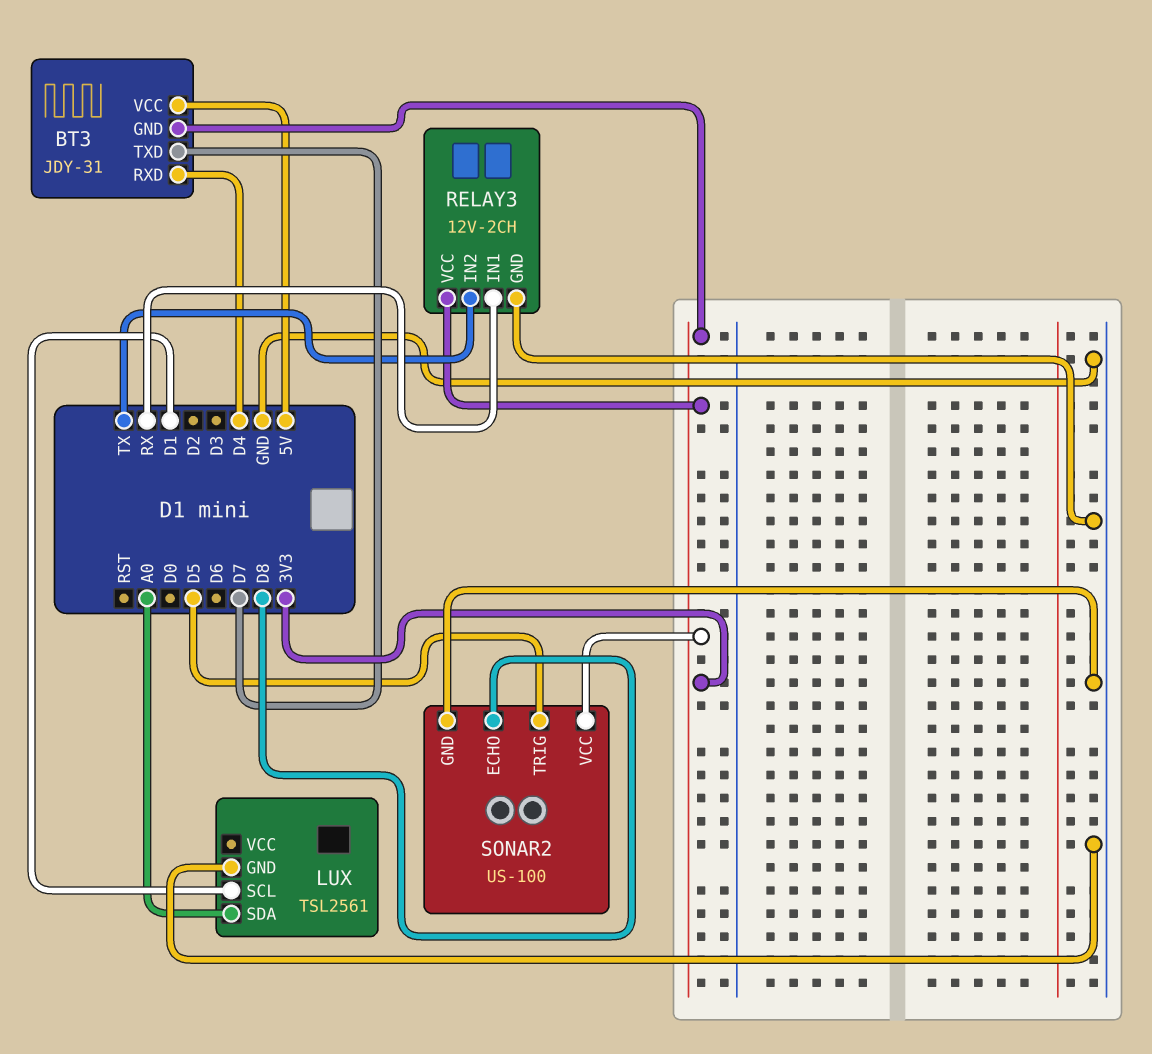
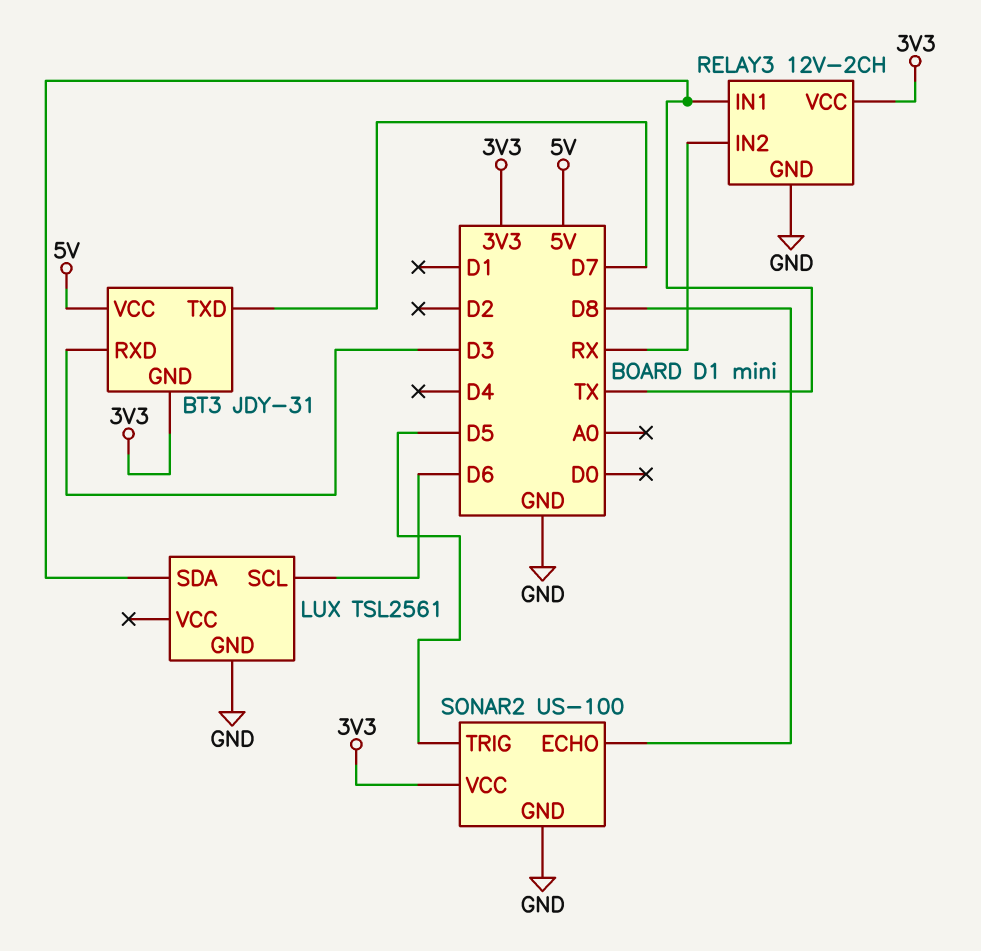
BT3 pin RXD: D4 -> D3
LUX pin SCL: D1 -> D6
LUX pin SDA: A0 -> TX
RELAY3 pin IN1: RX -> TX
RELAY3 pin IN2: TX -> RX

